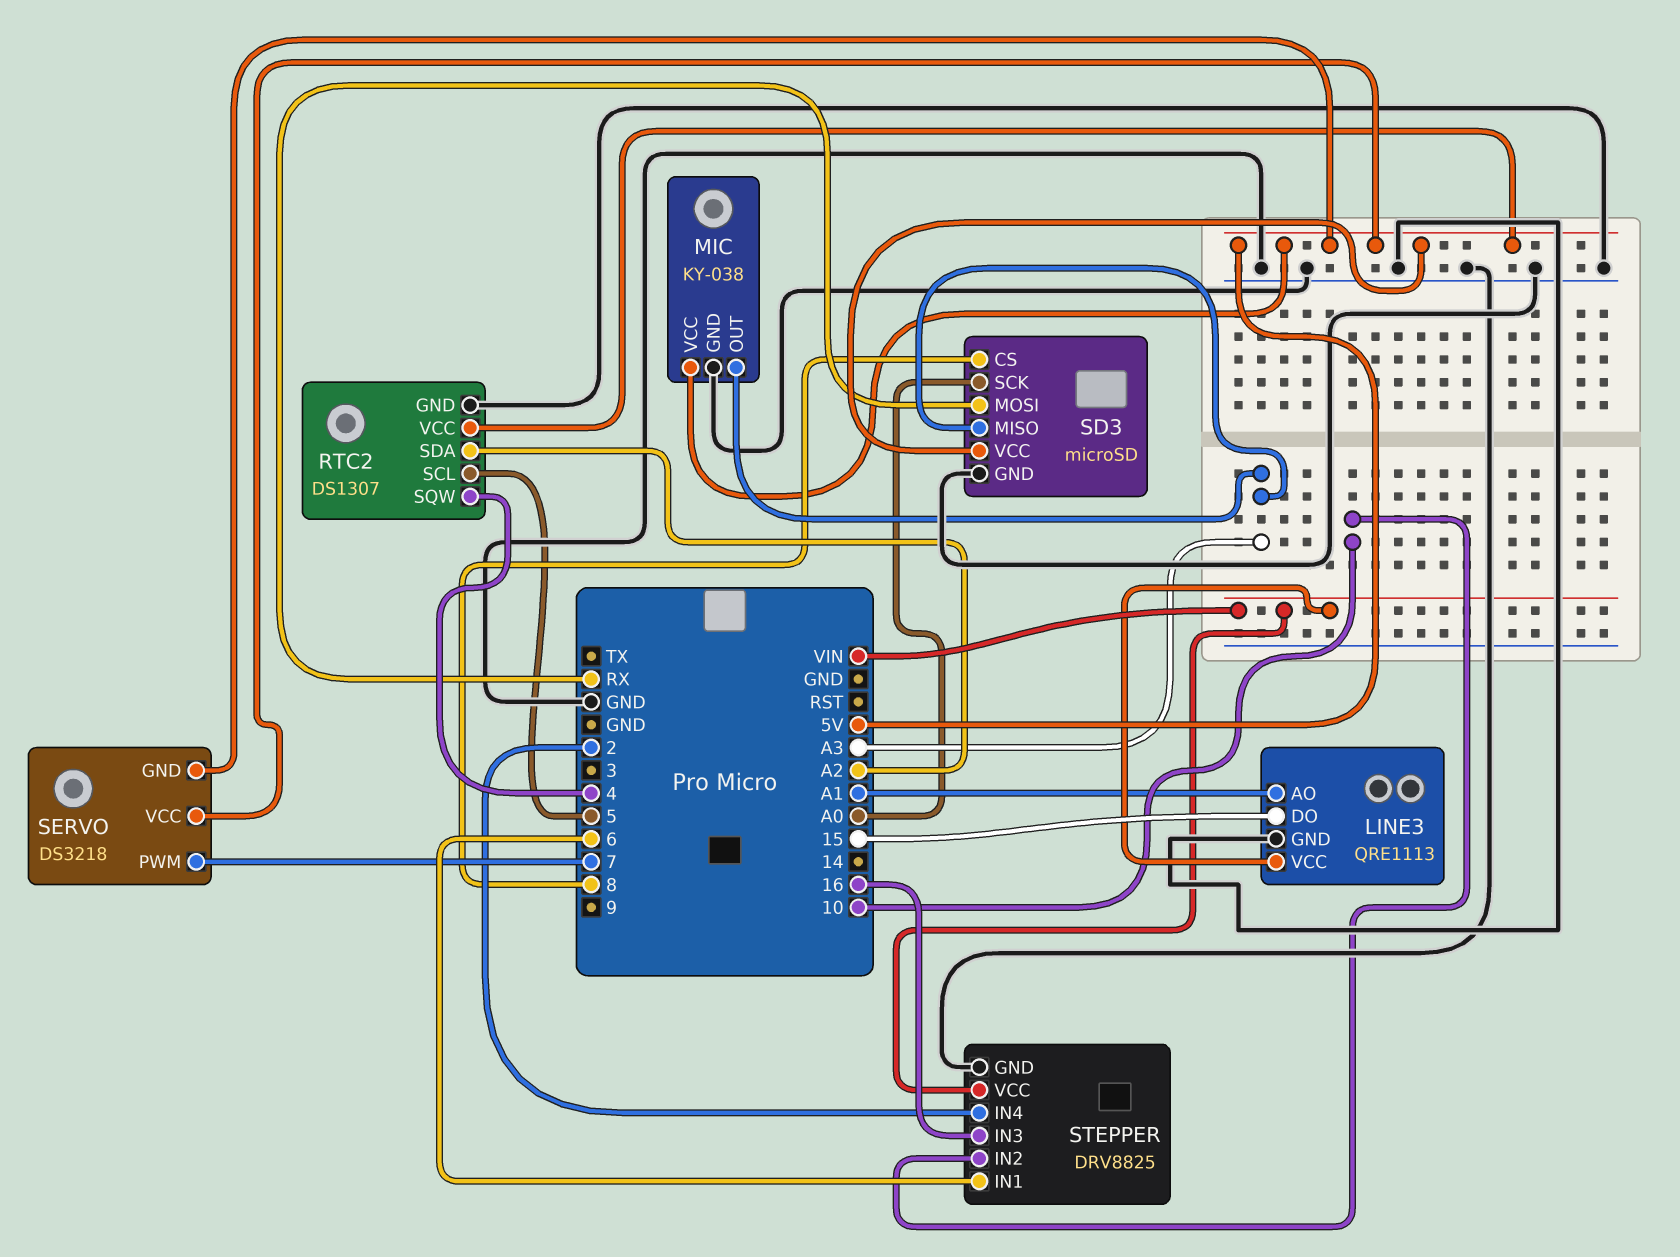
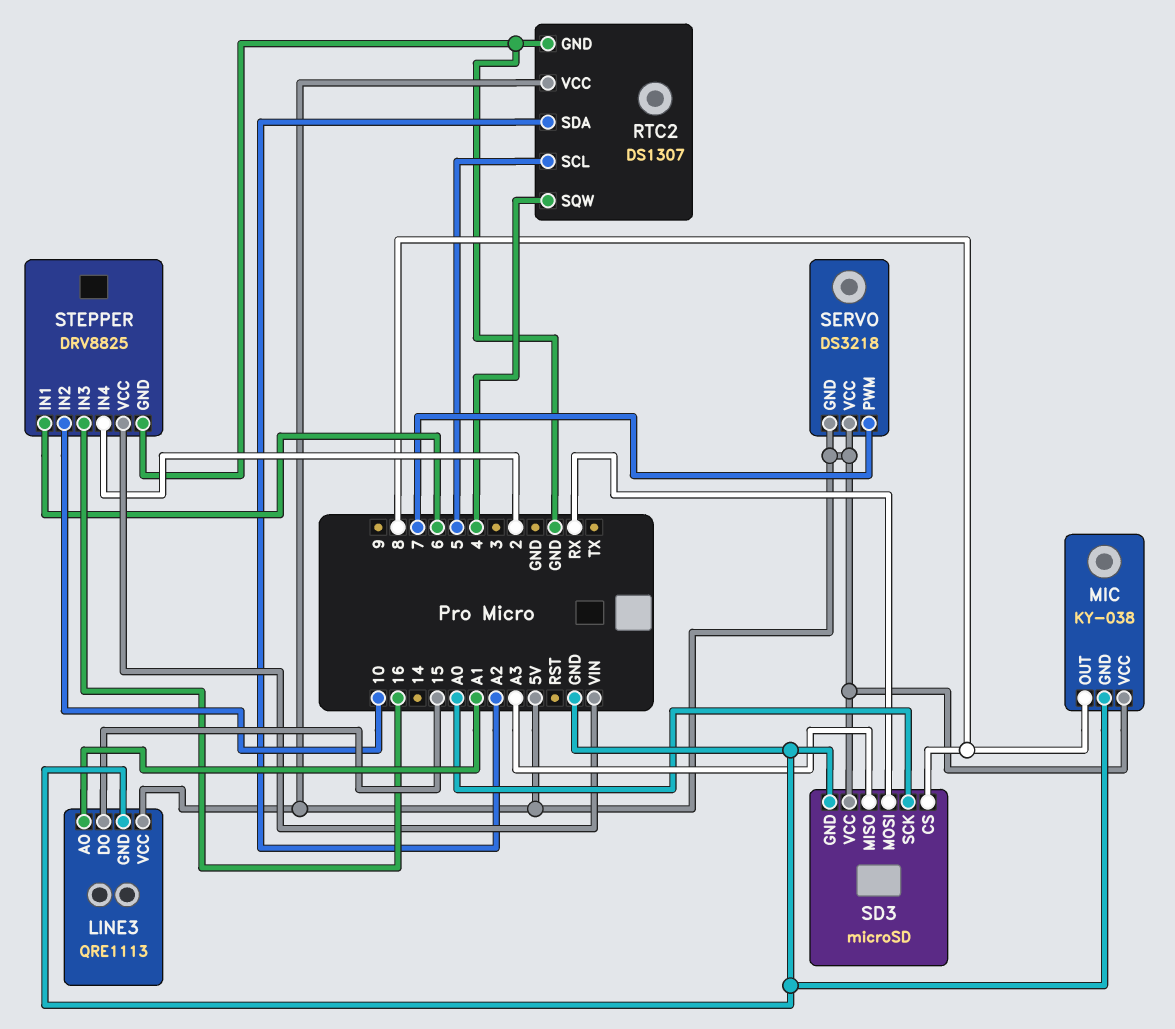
LINE3 pin VCC: VIN -> 5V
MIC pin OUT: A3 -> 8

